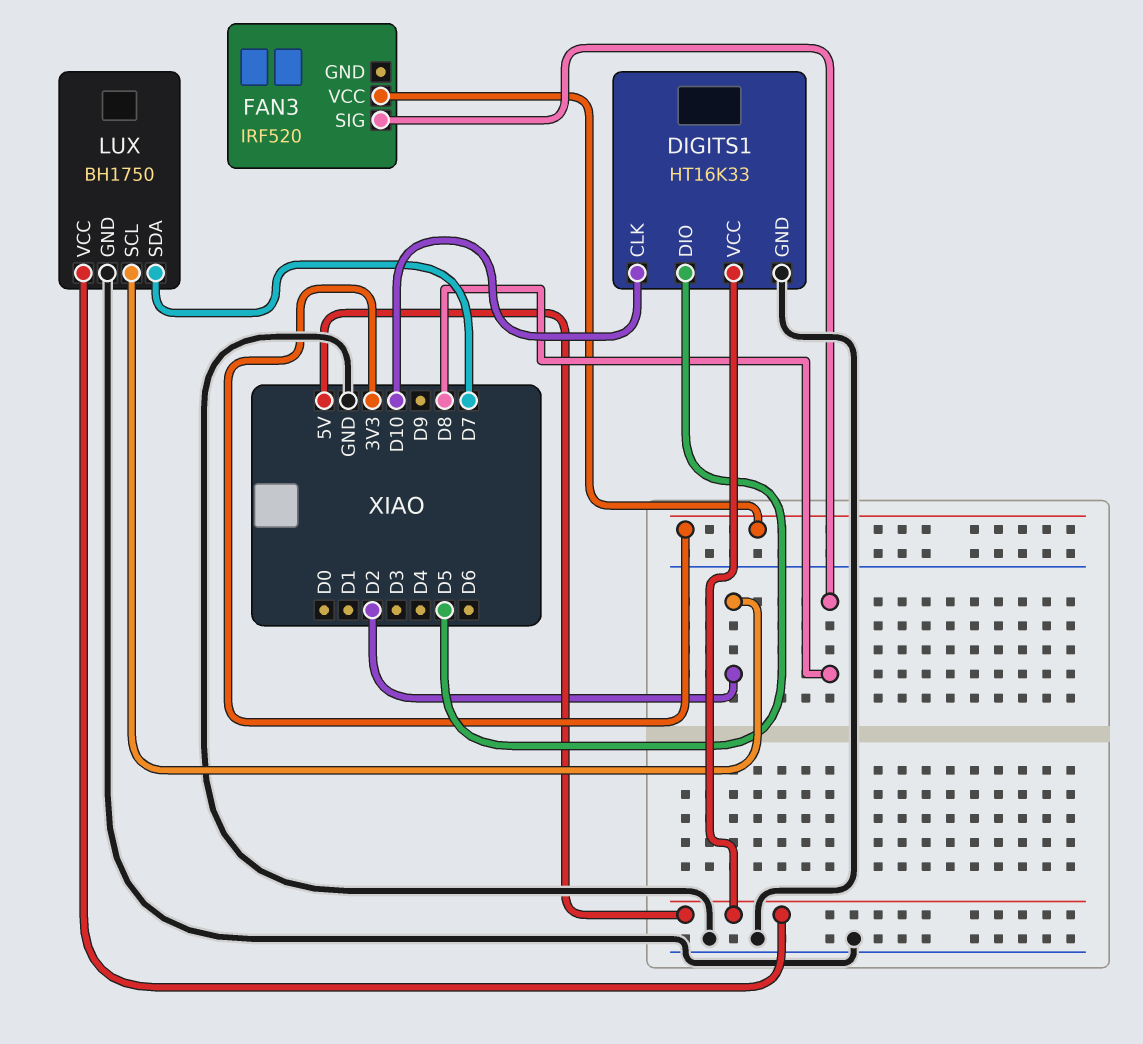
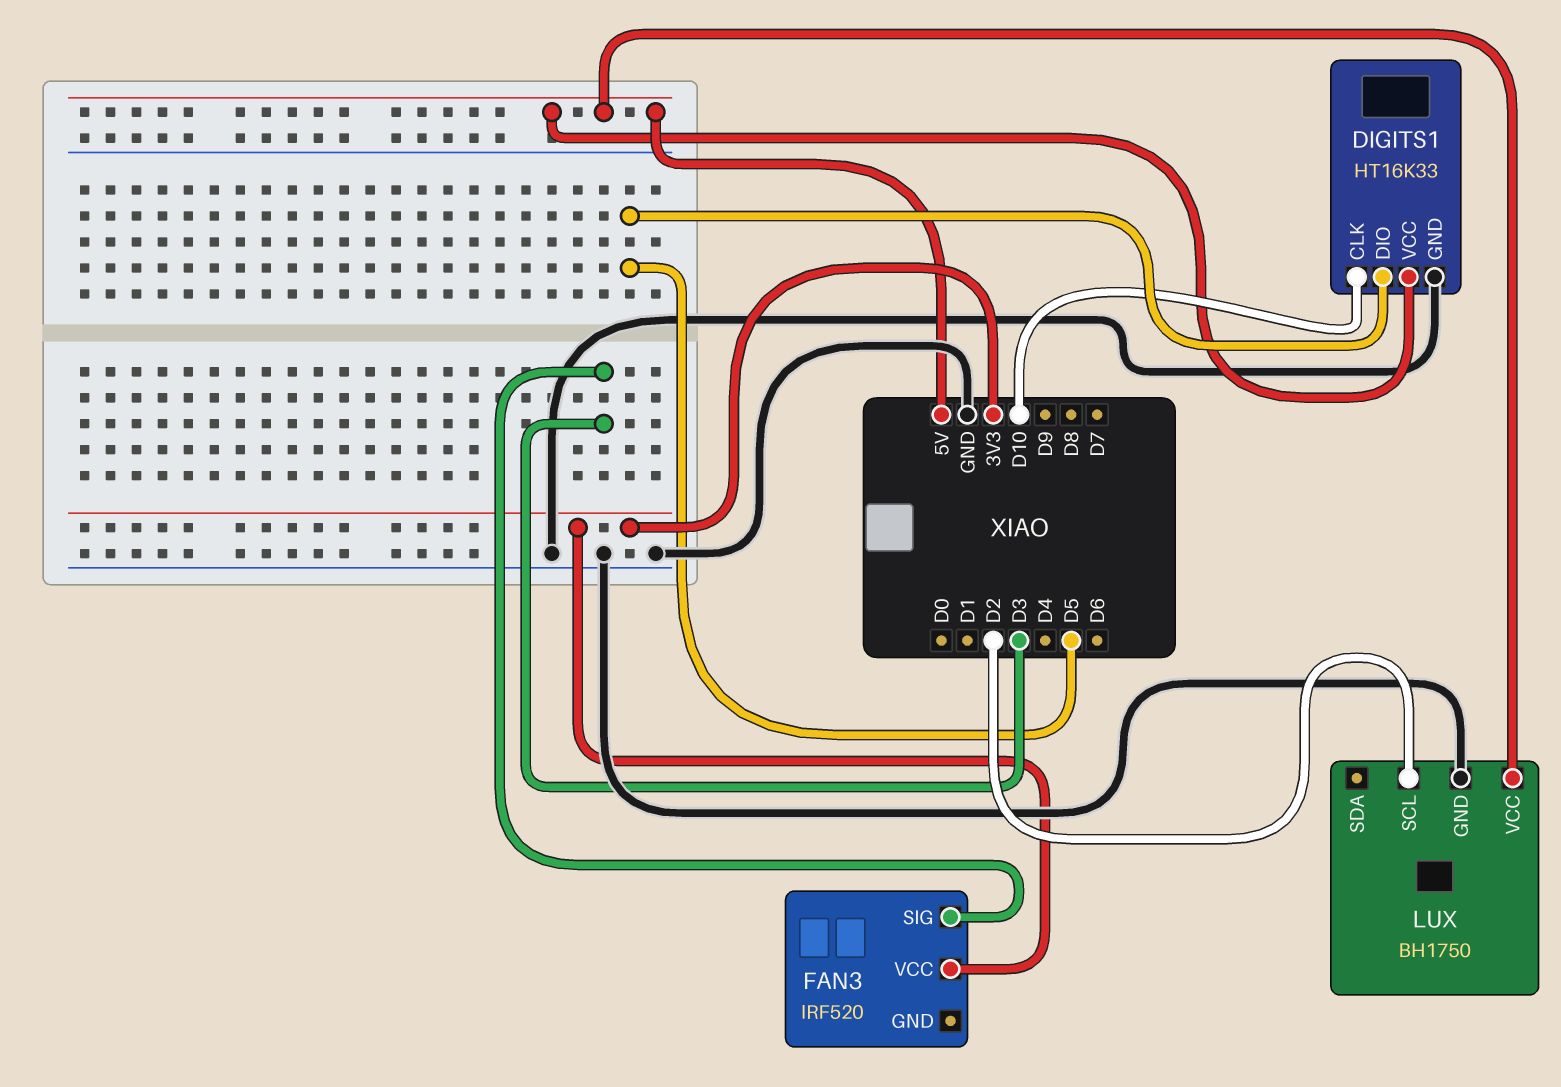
FAN3 pin SIG: D8 -> D3
LUX pin SDA: D7 -> none

